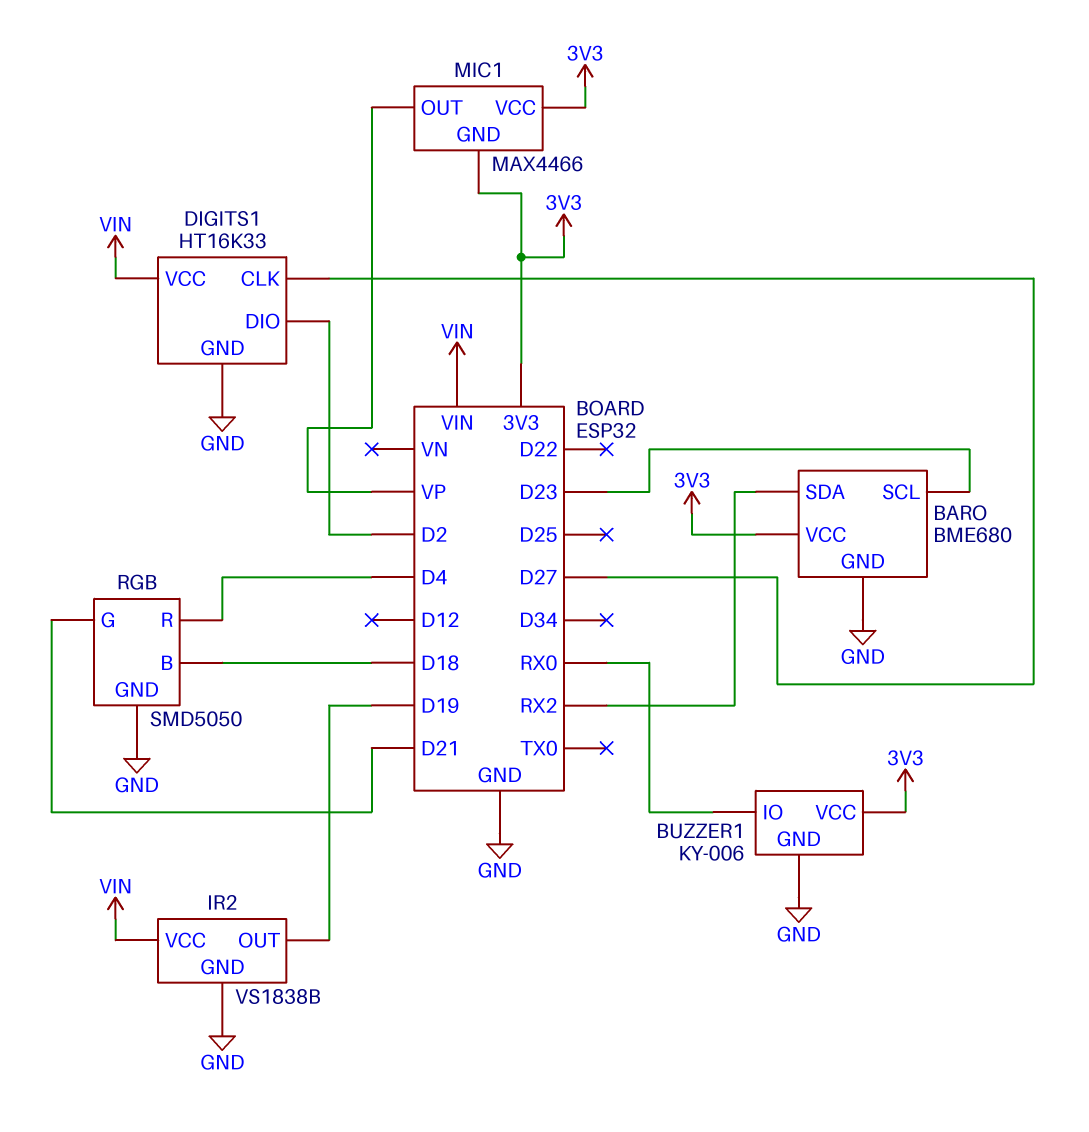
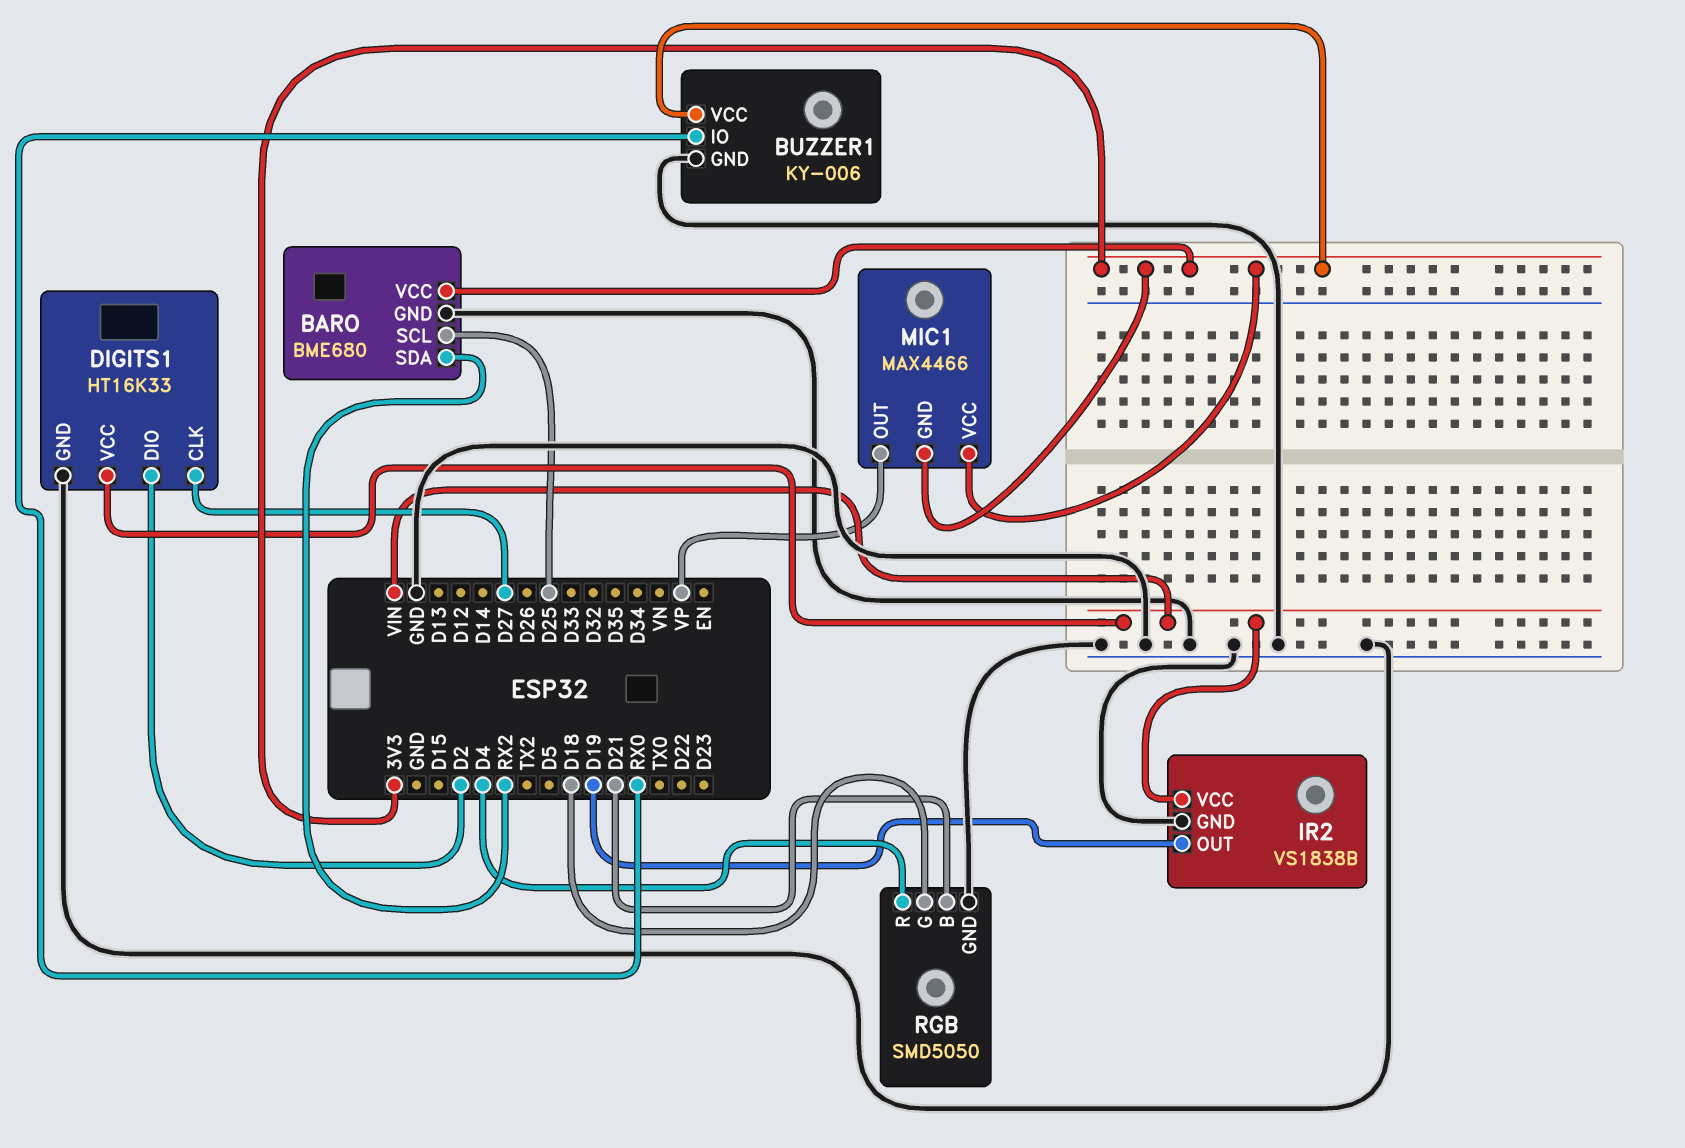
BARO pin SCL: D23 -> D25
RGB pin B: D18 -> D21
RGB pin G: D21 -> D18

